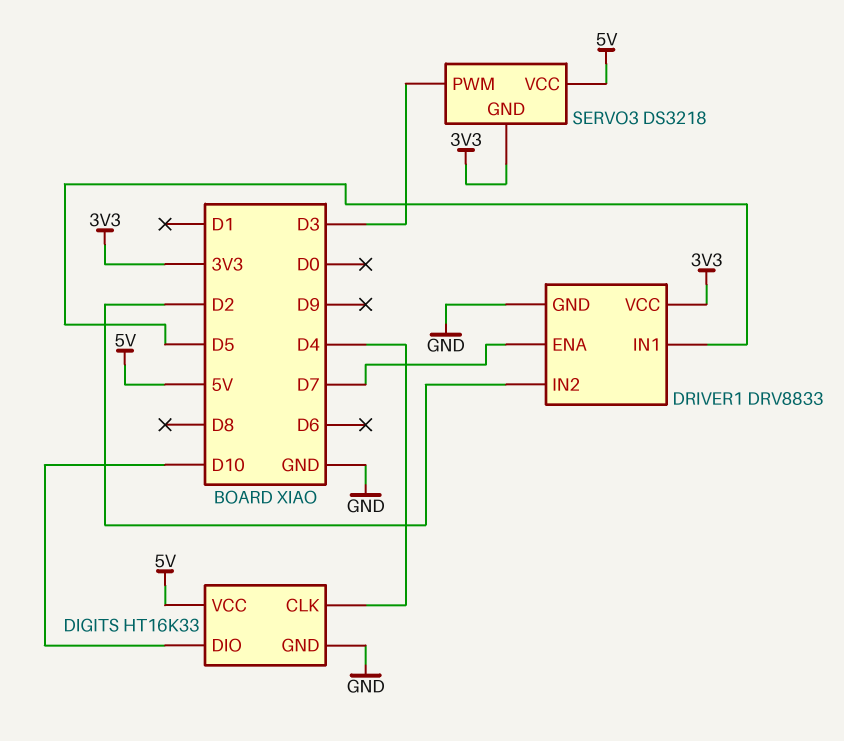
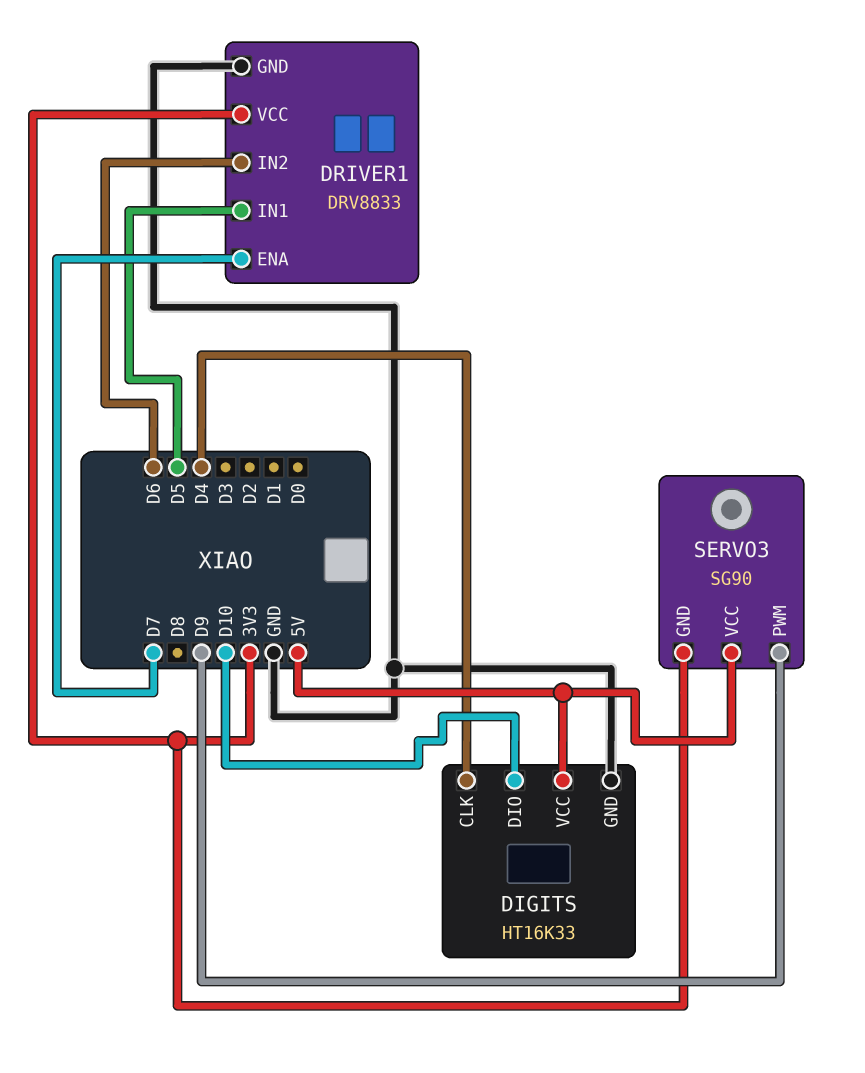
DRIVER1 pin IN2: D2 -> D6
SERVO3: DS3218 -> SG90
SERVO3 pin PWM: D3 -> D9

